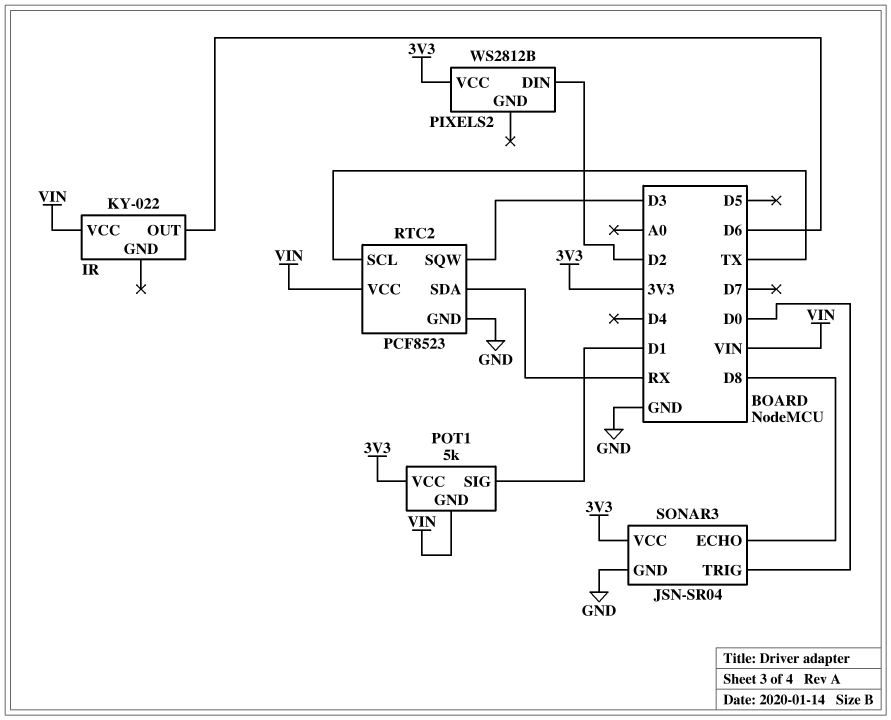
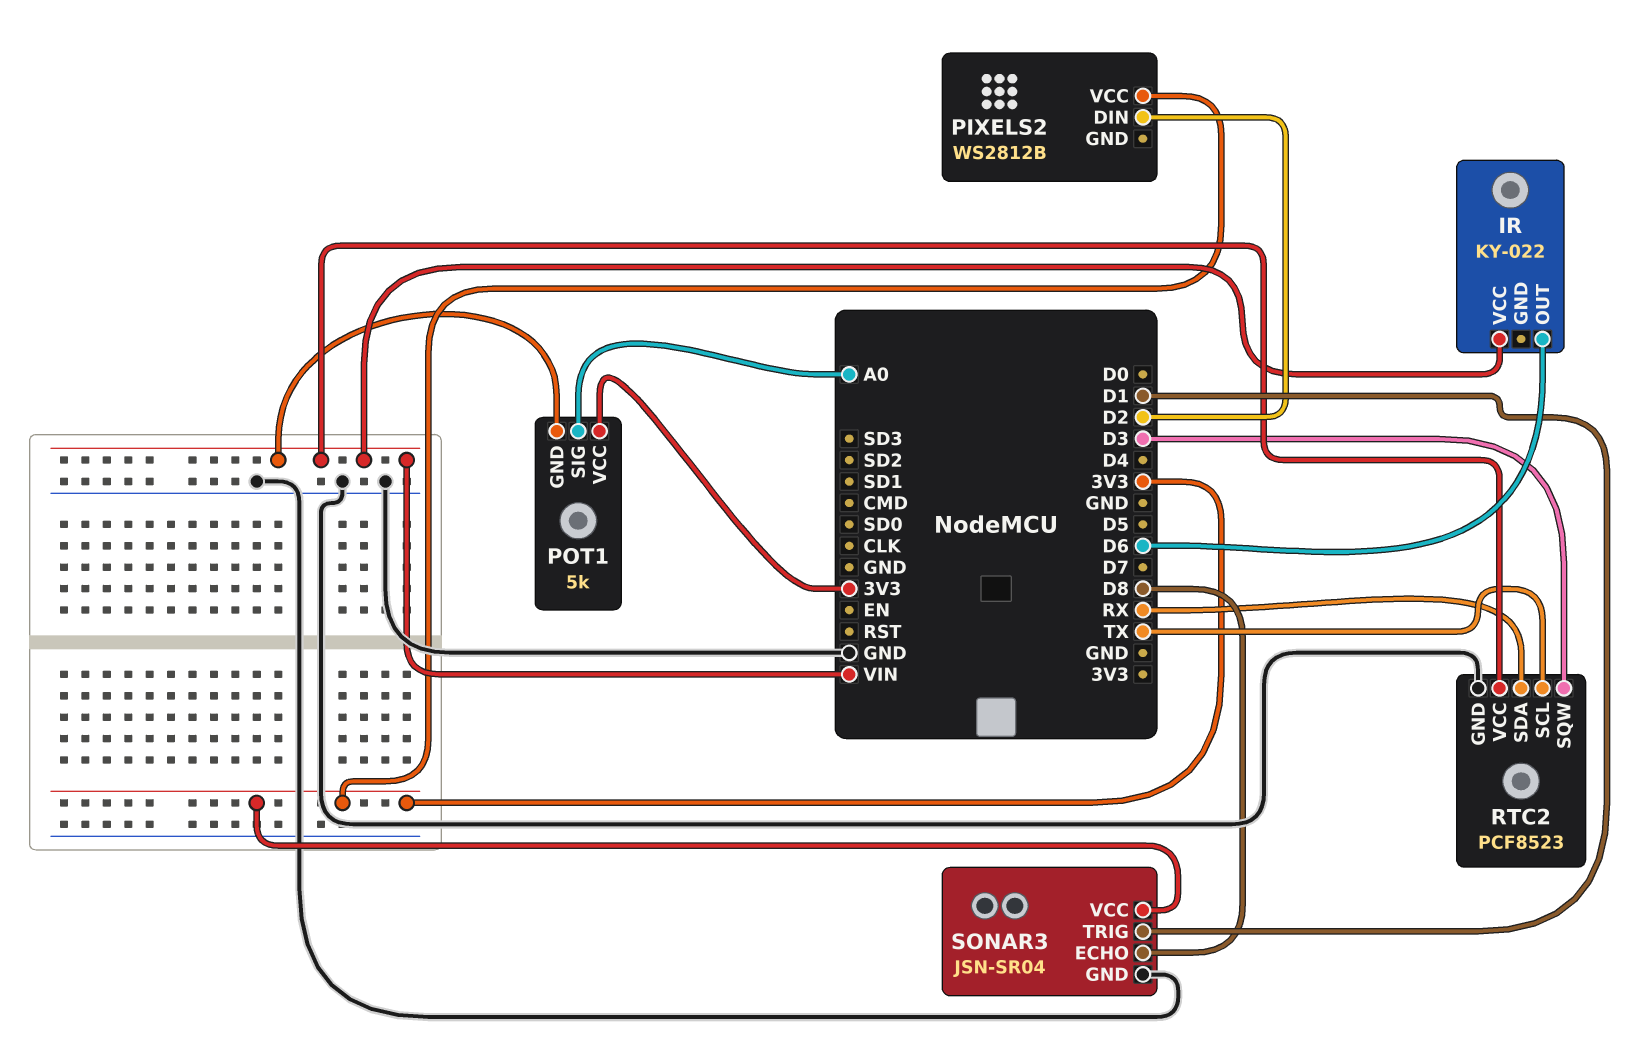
POT1 pin SIG: D1 -> A0
SONAR3 pin TRIG: D0 -> D1

